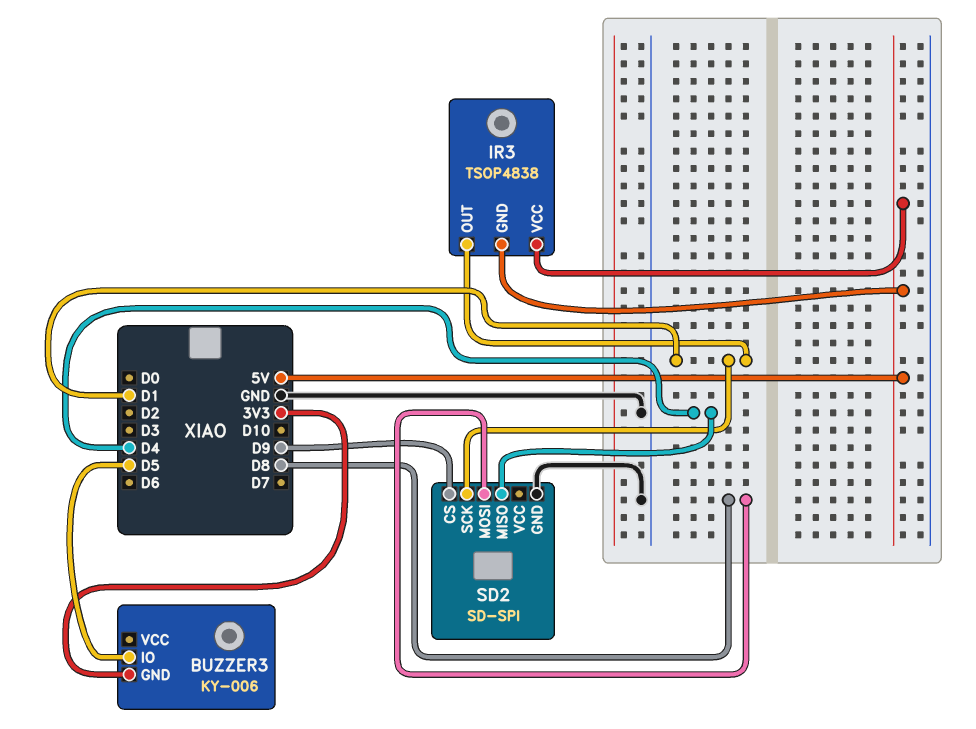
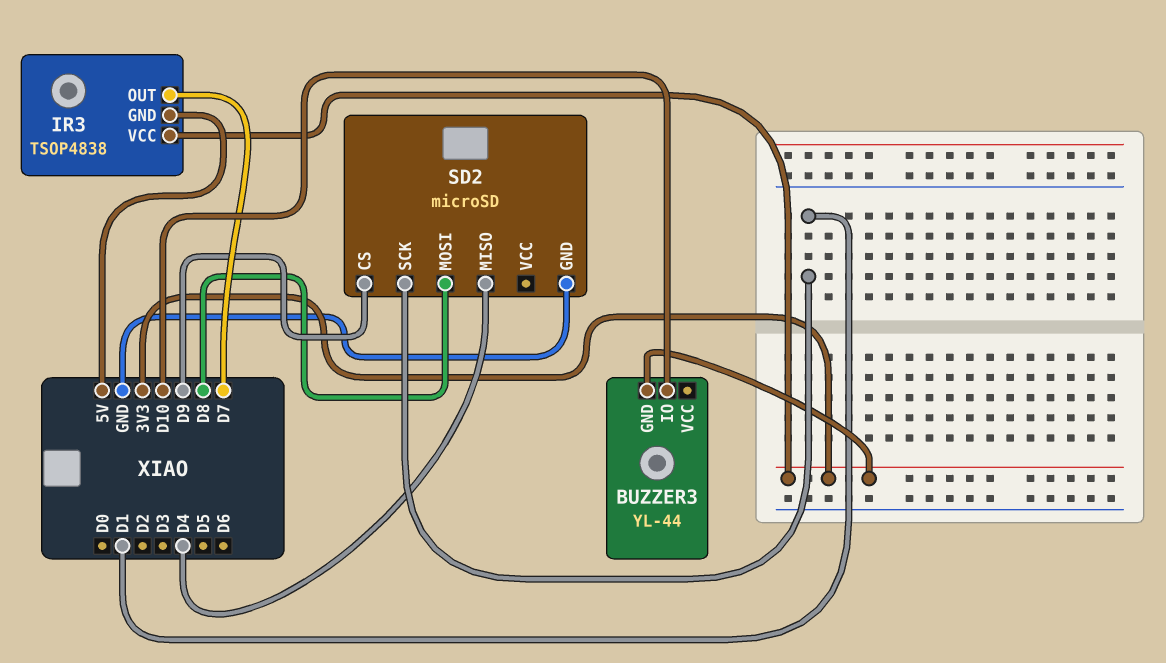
BUZZER3: KY-006 -> YL-44
BUZZER3 pin IO: D5 -> D10
IR3 pin OUT: D1 -> D7
IR3 pin VCC: 5V -> 3V3
SD2: SD-SPI -> microSD

